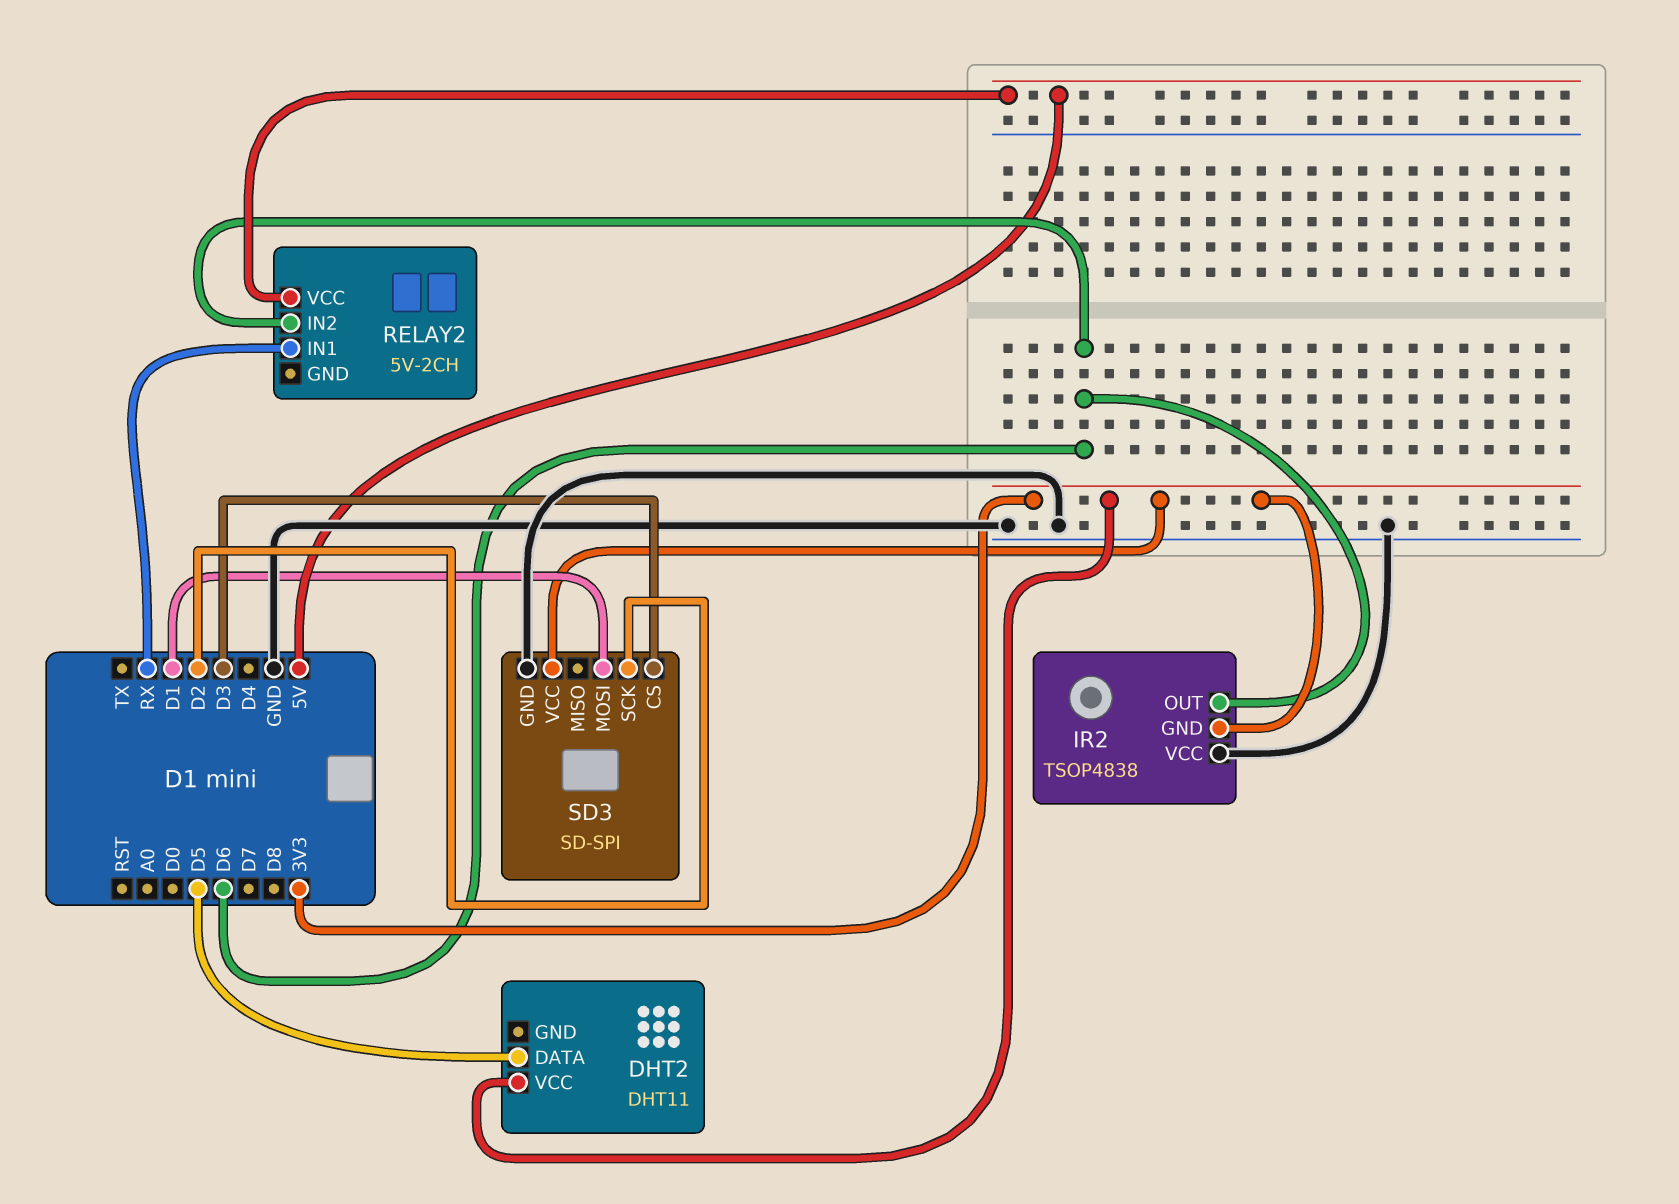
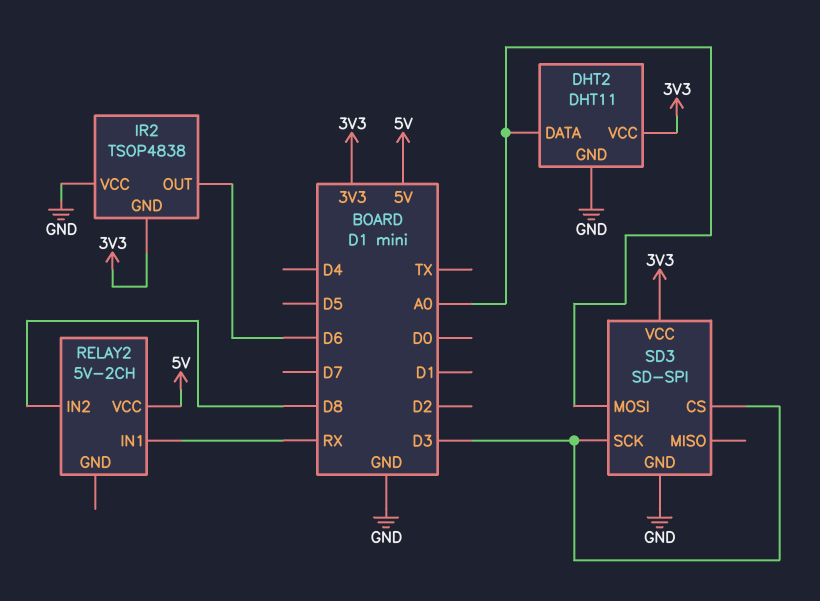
DHT2 pin DATA: D5 -> A0
DHT2 pin GND: none -> GND
RELAY2 pin IN2: D6 -> D8
SD3 pin MOSI: D1 -> A0
SD3 pin SCK: D2 -> D3

